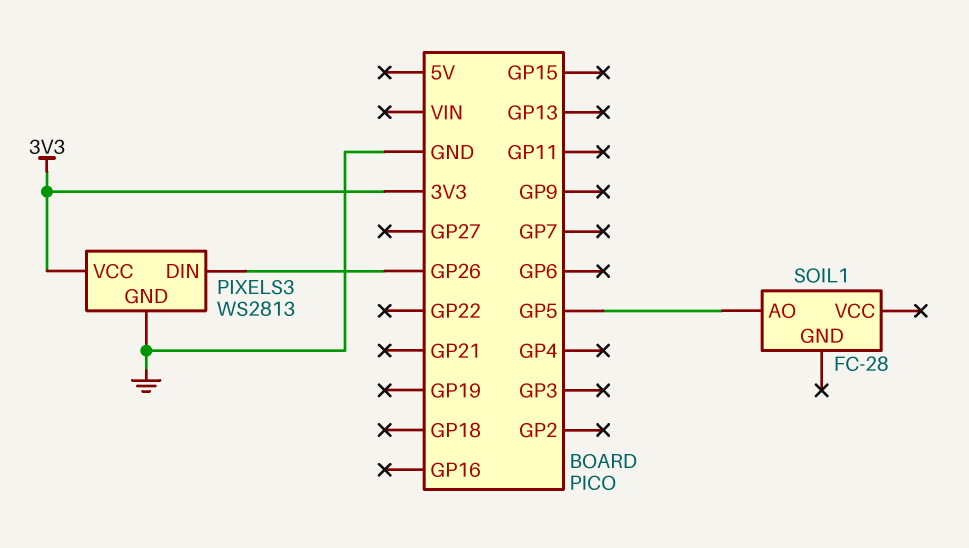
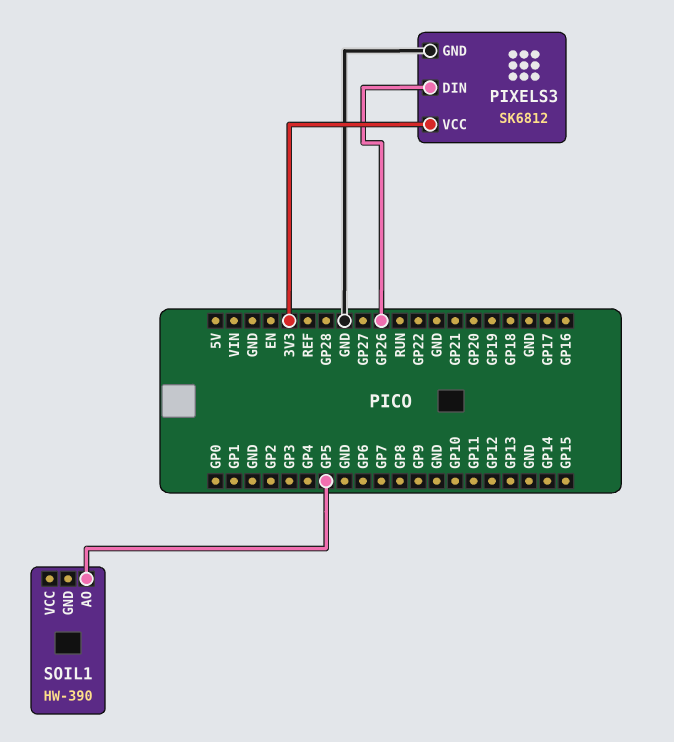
PIXELS3: WS2813 -> SK6812
SOIL1: FC-28 -> HW-390

